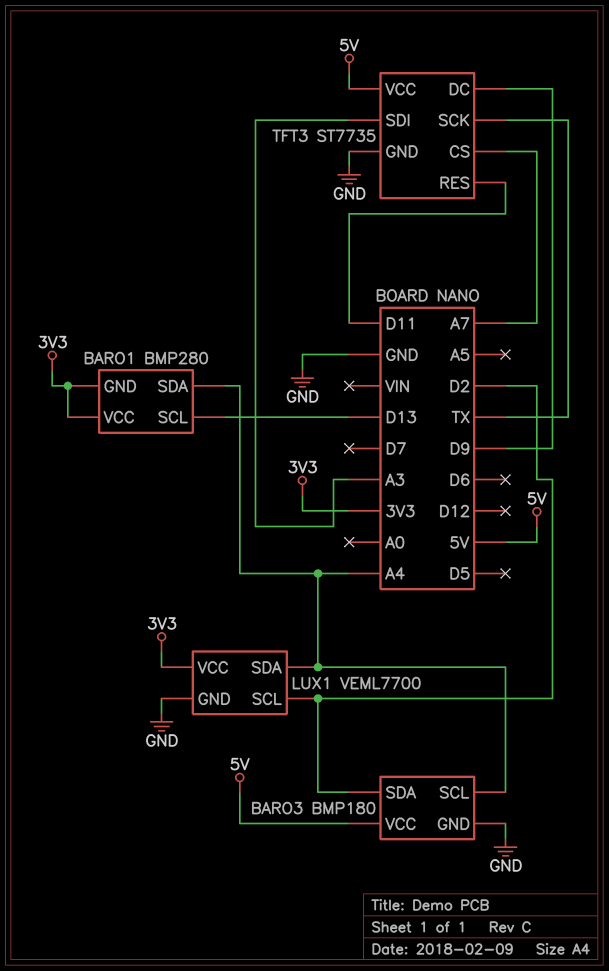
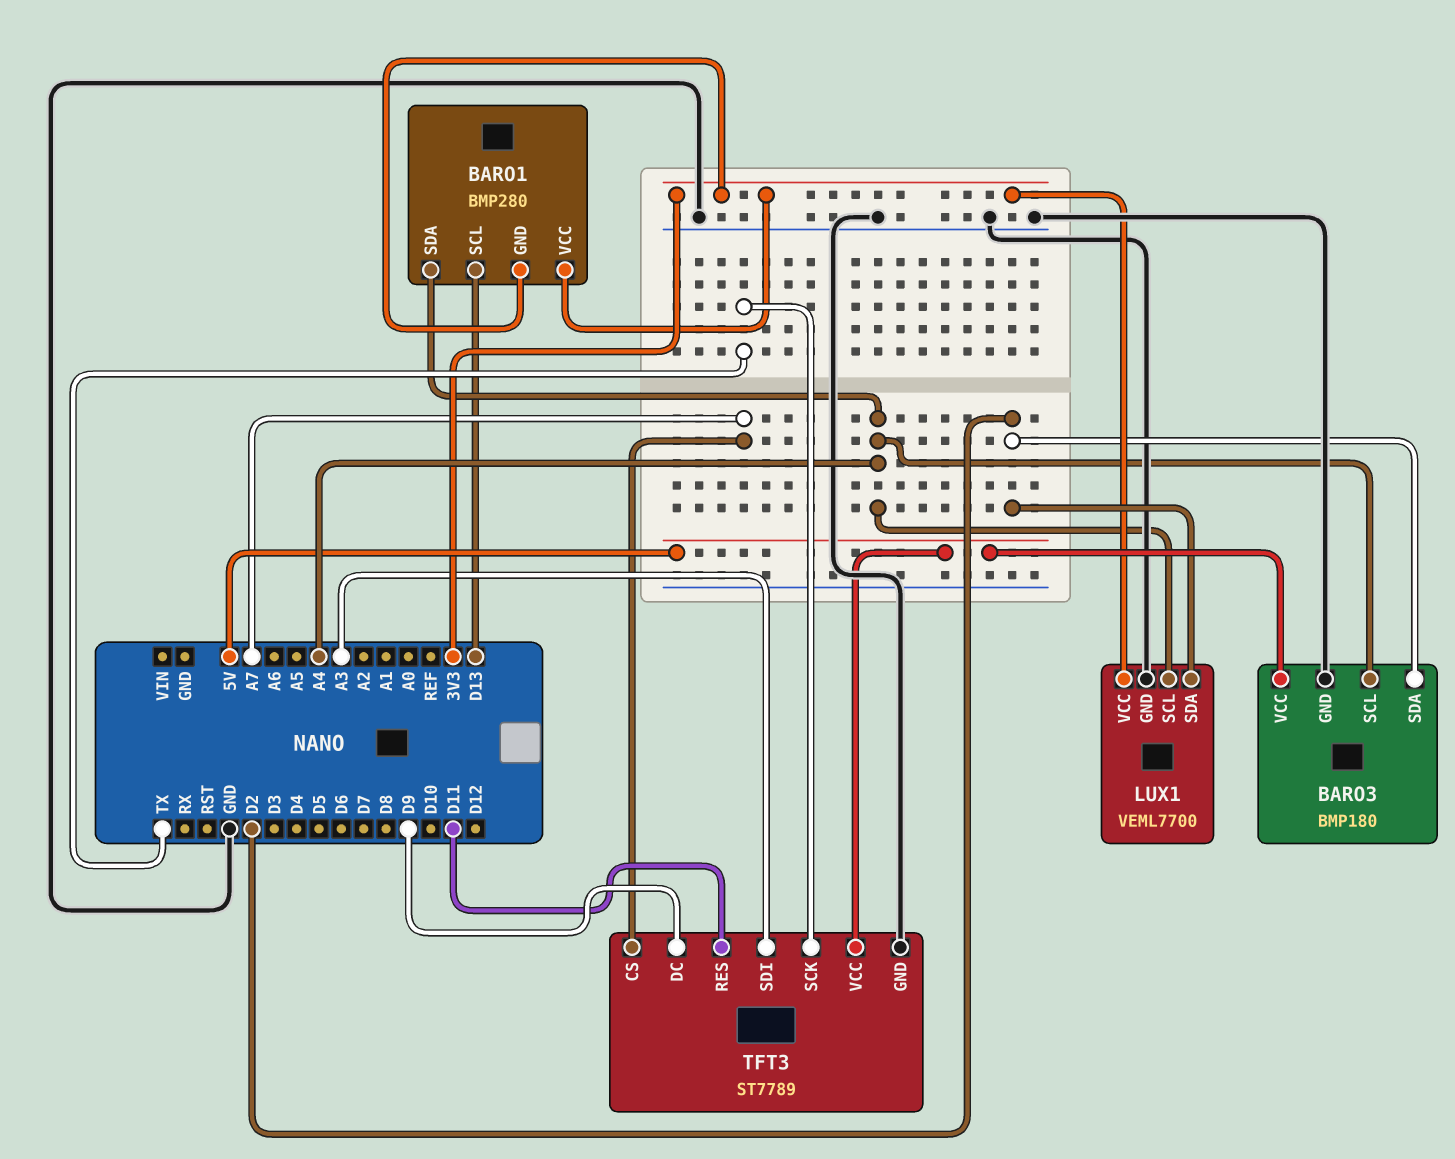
LUX1 pin SCL: D2 -> A4
LUX1 pin SDA: A4 -> D2
TFT3: ST7735 -> ST7789

